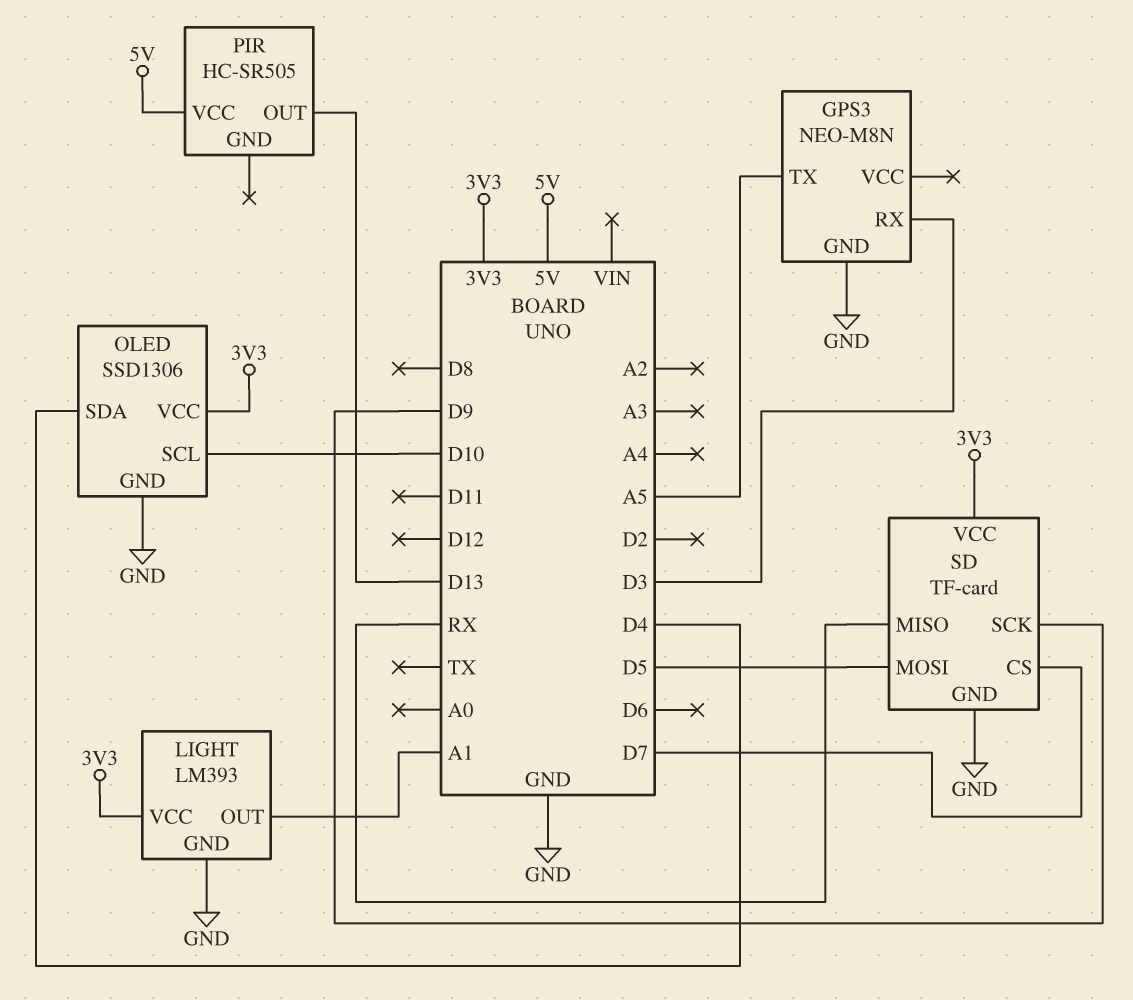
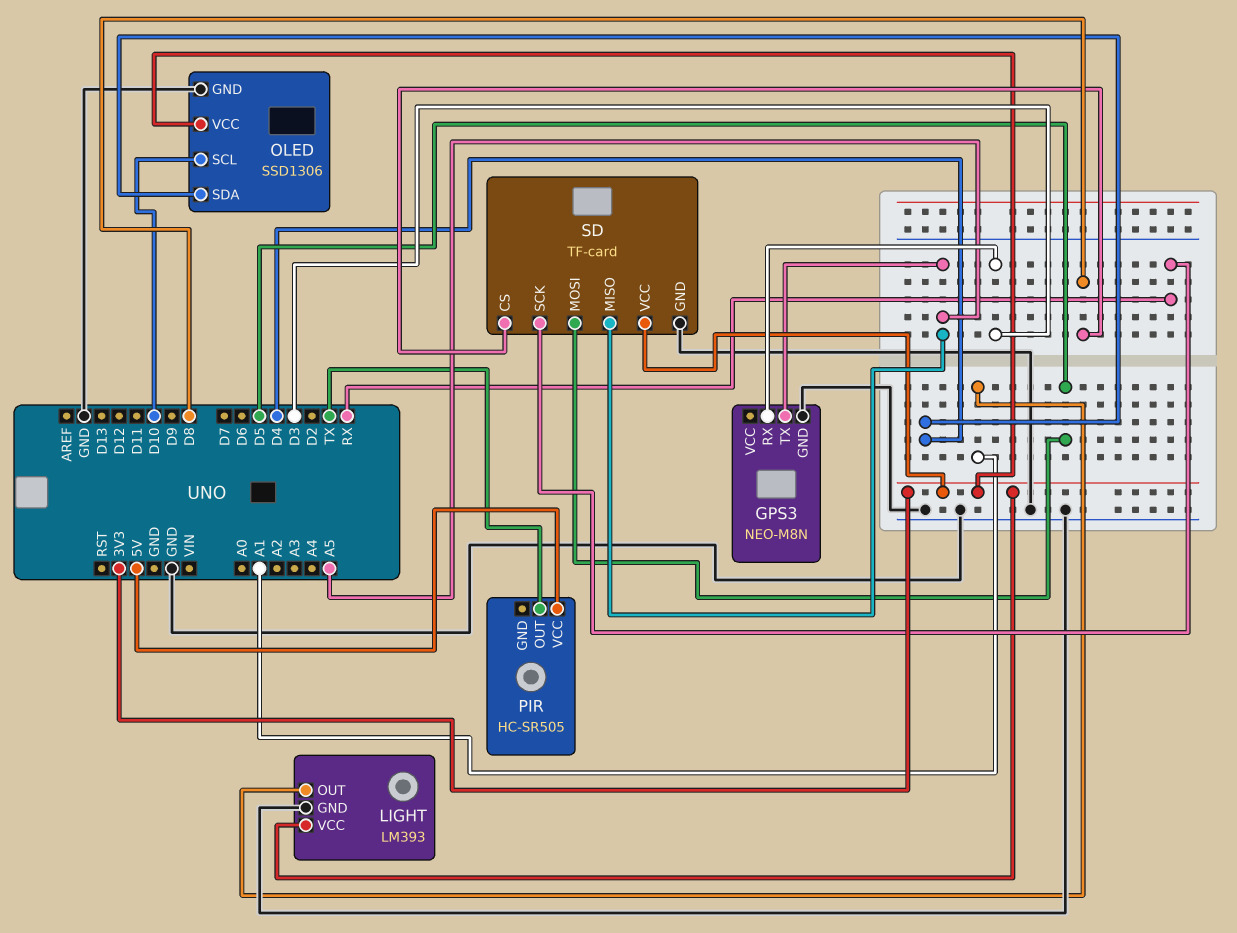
PIR pin OUT: D13 -> TX
SD pin CS: D7 -> D8
SD pin MISO: RX -> A5
SD pin SCK: D9 -> RX

